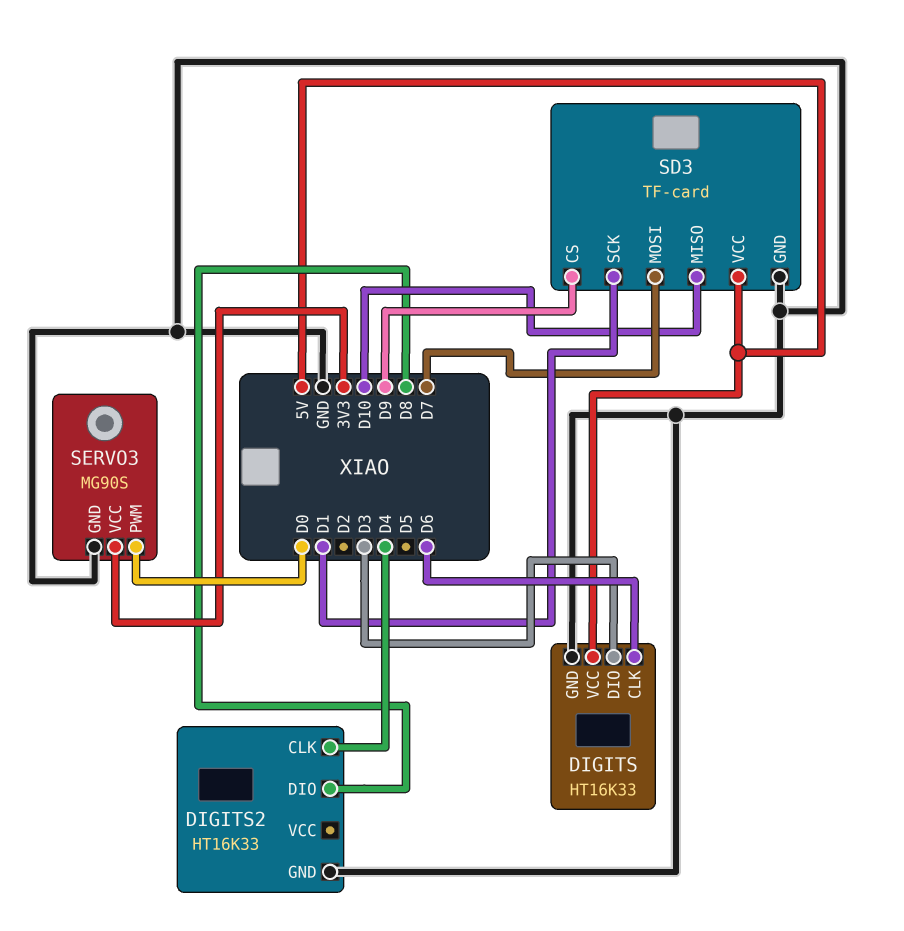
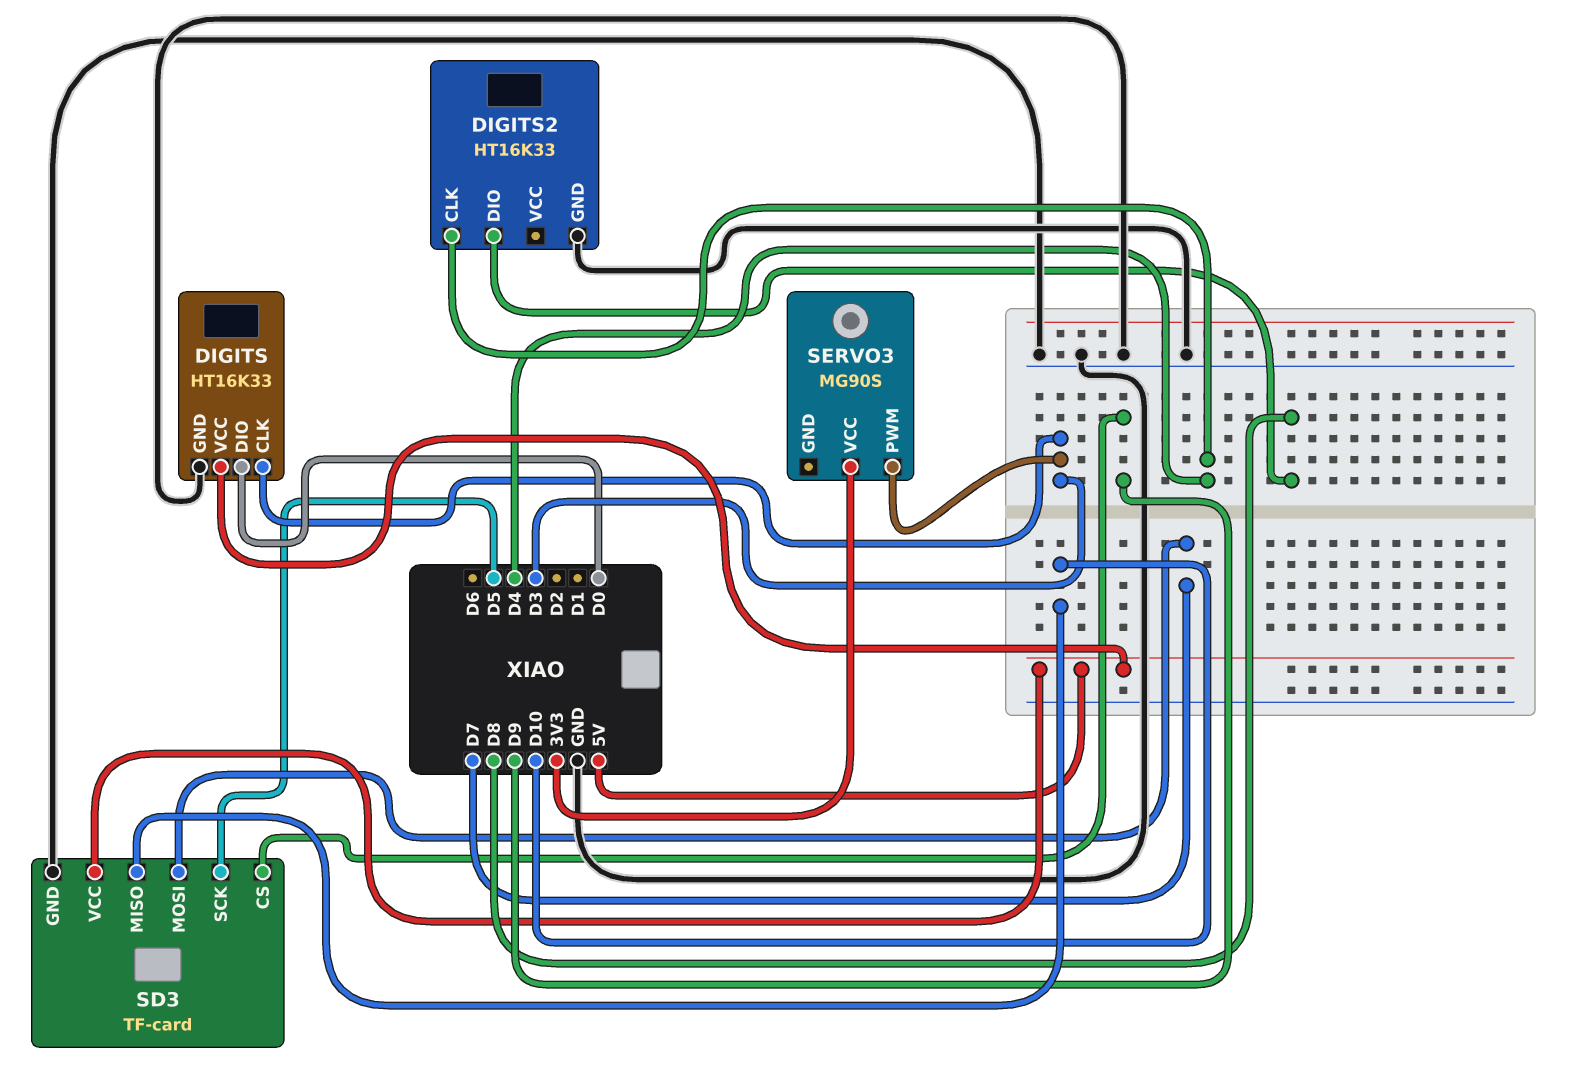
DIGITS pin CLK: D6 -> D3
DIGITS pin DIO: D3 -> D0
SD3 pin SCK: D1 -> D5
SERVO3 pin GND: GND -> none
SERVO3 pin PWM: D0 -> D3

